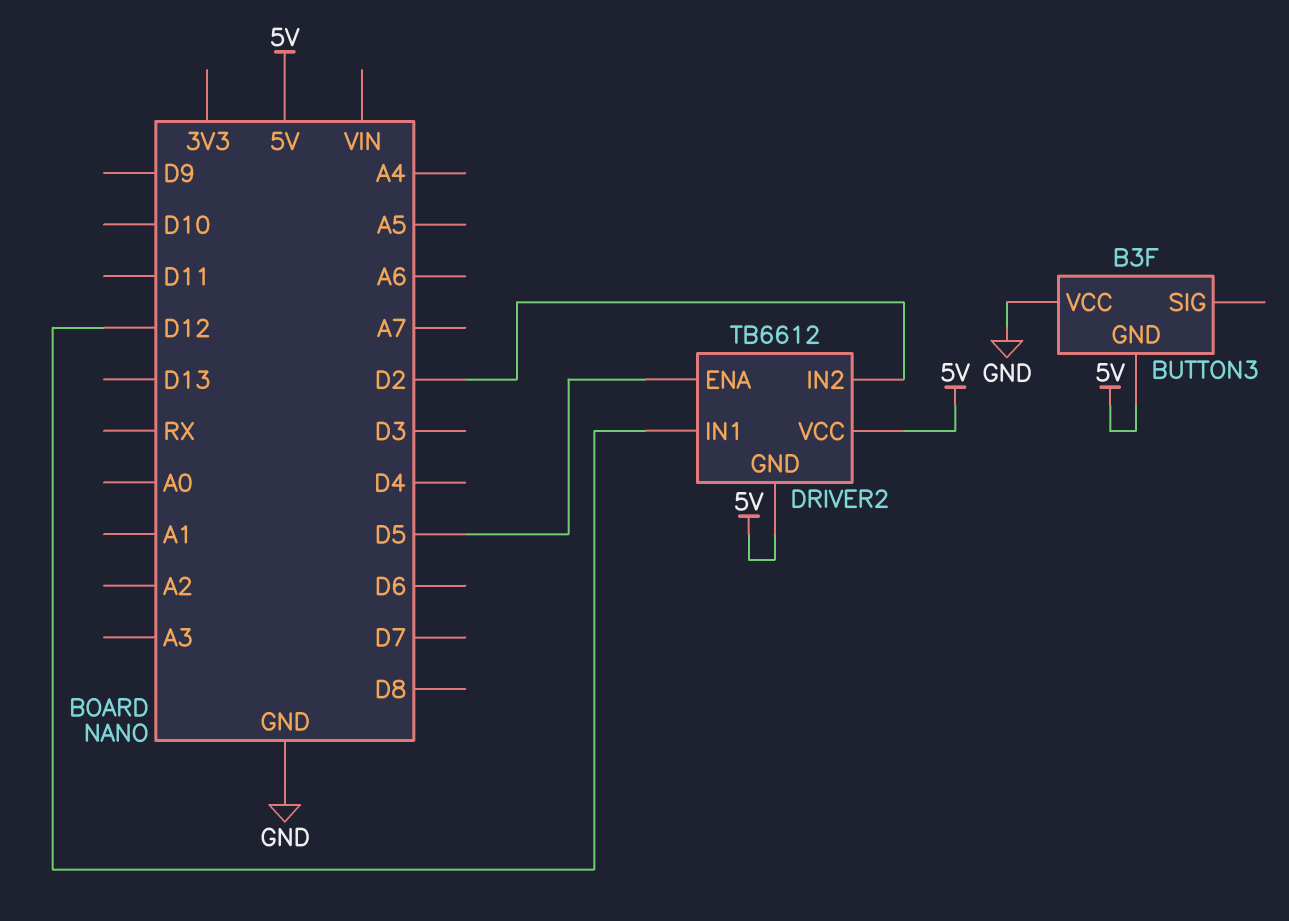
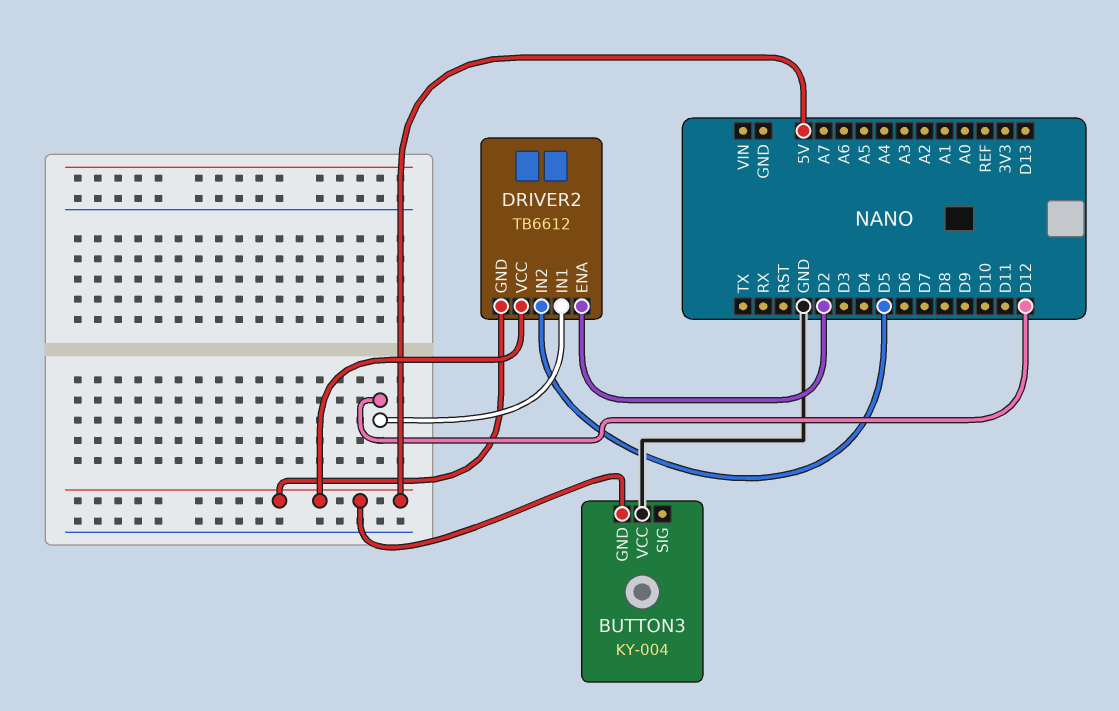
BUTTON3: B3F -> KY-004
DRIVER2 pin ENA: D5 -> D2
DRIVER2 pin IN2: D2 -> D5

